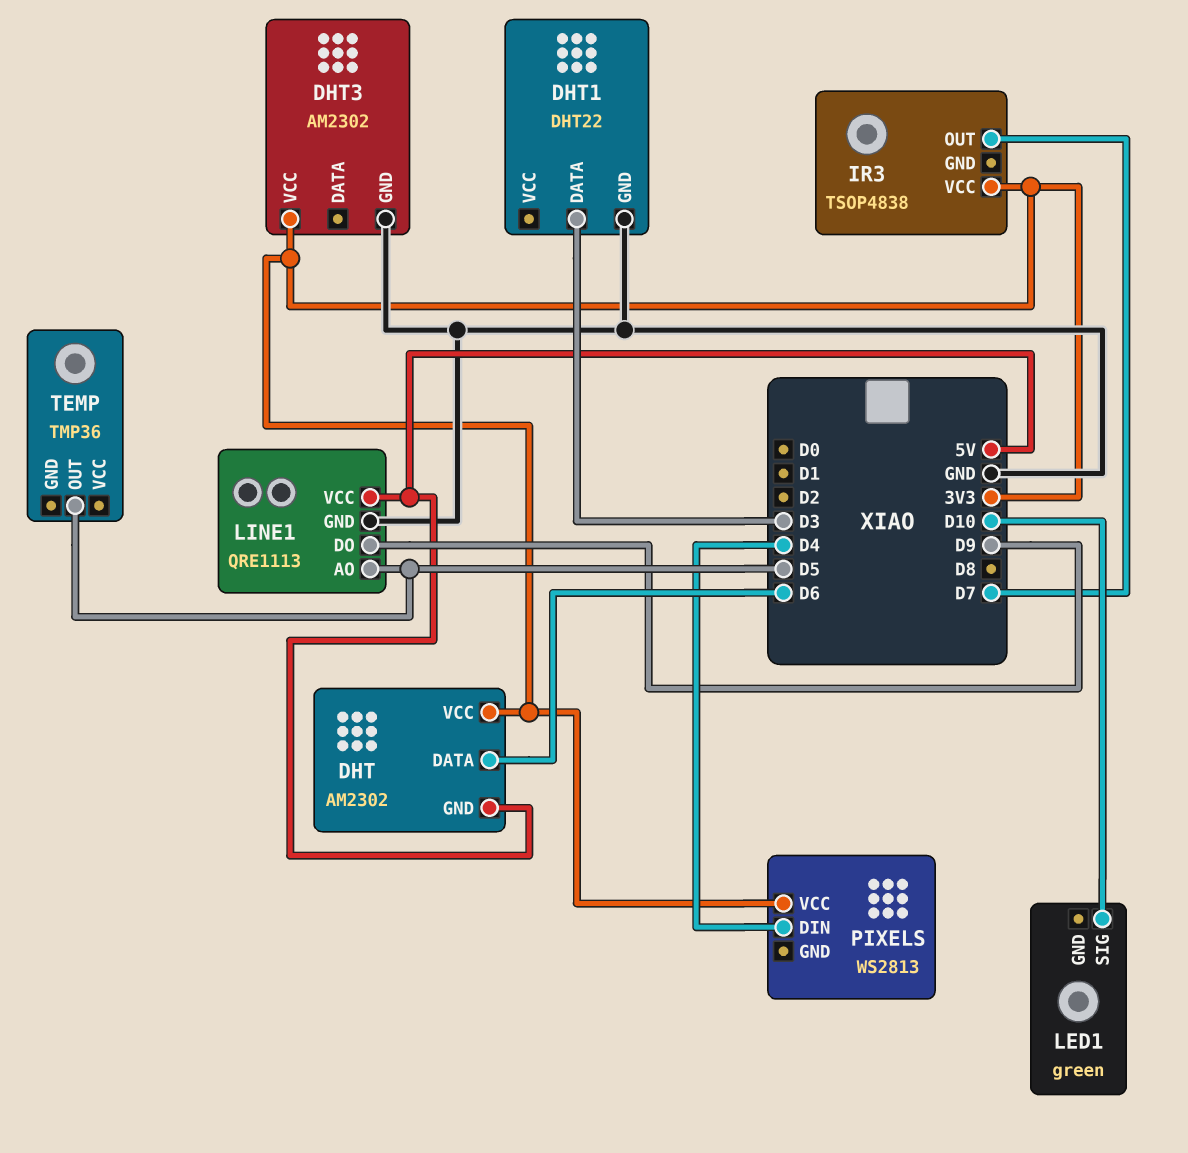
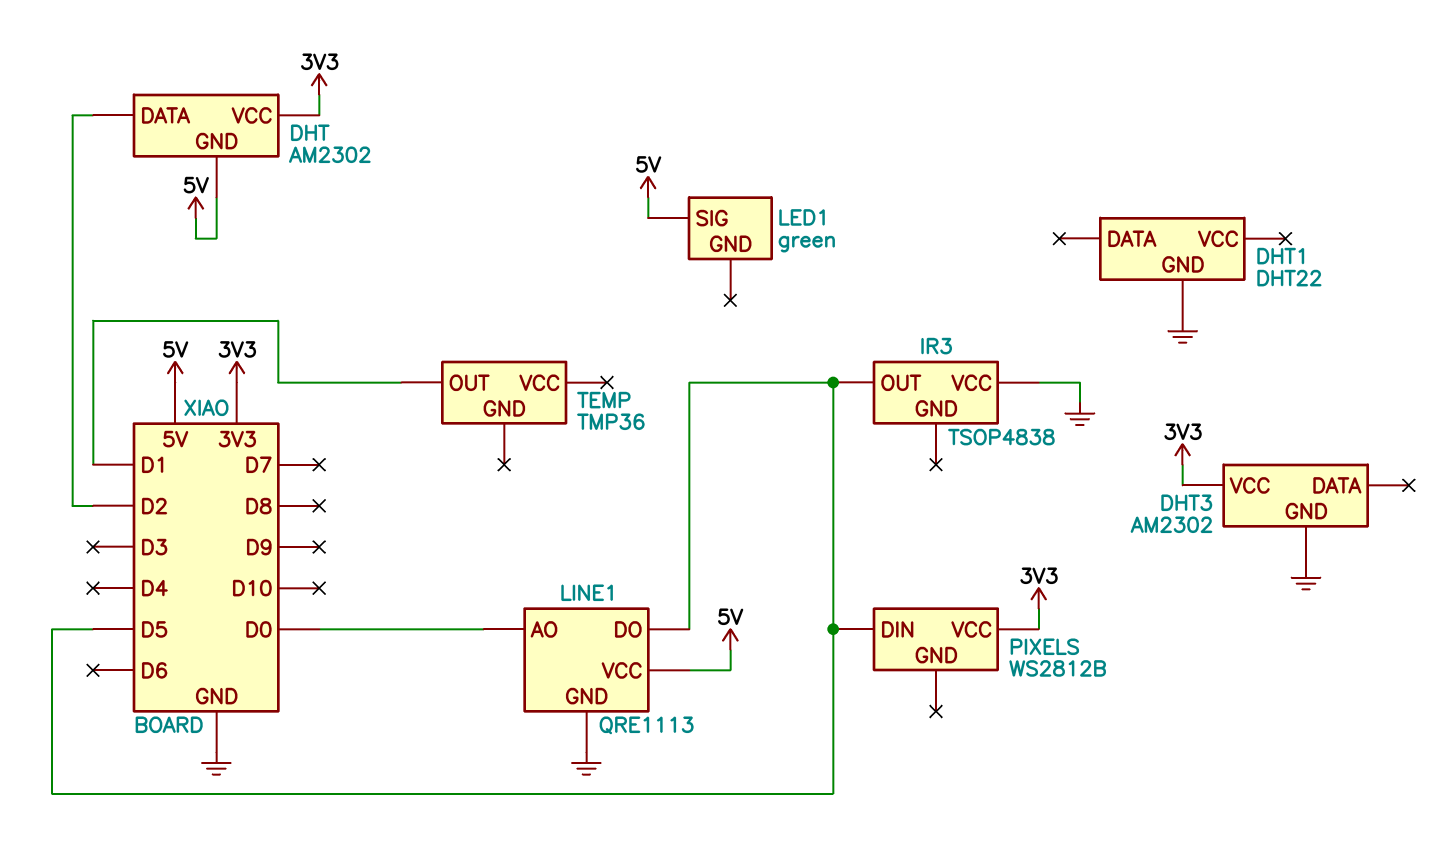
DHT pin DATA: D6 -> D2
DHT1 pin DATA: D3 -> none
IR3 pin OUT: D7 -> D5
IR3 pin VCC: 3V3 -> GND
LED1 pin SIG: D10 -> 5V
LINE1 pin AO: D5 -> D0
LINE1 pin DO: D9 -> D5
PIXELS: WS2813 -> WS2812B
PIXELS pin DIN: D4 -> D5
TEMP pin OUT: D5 -> D1

